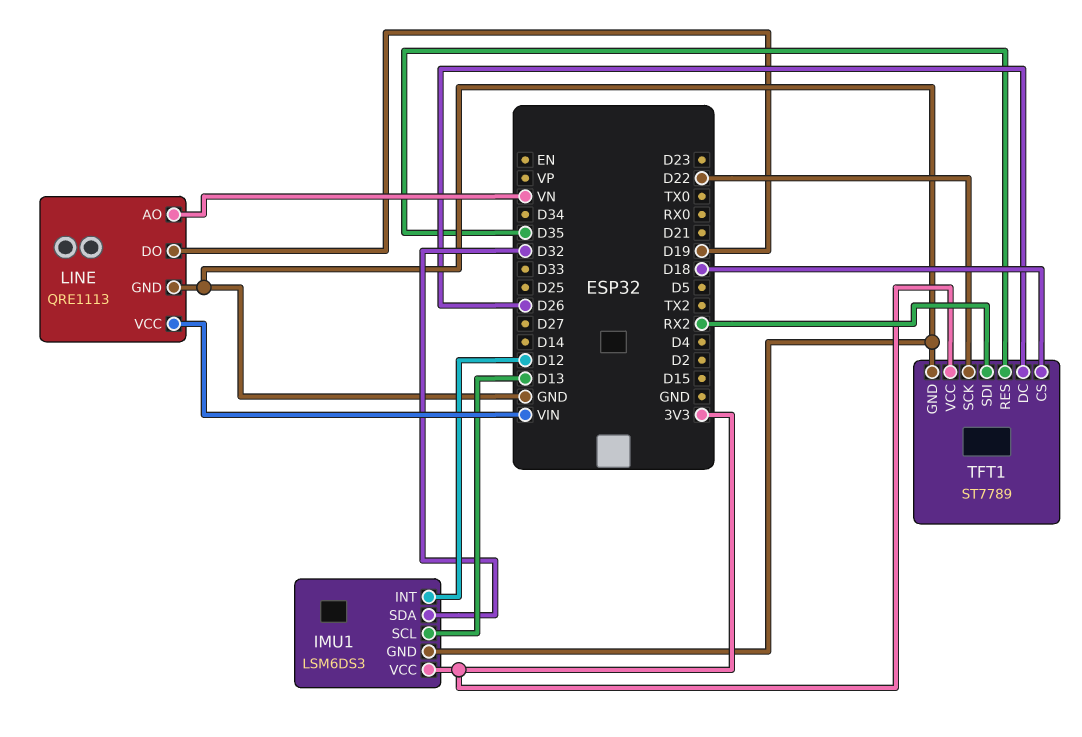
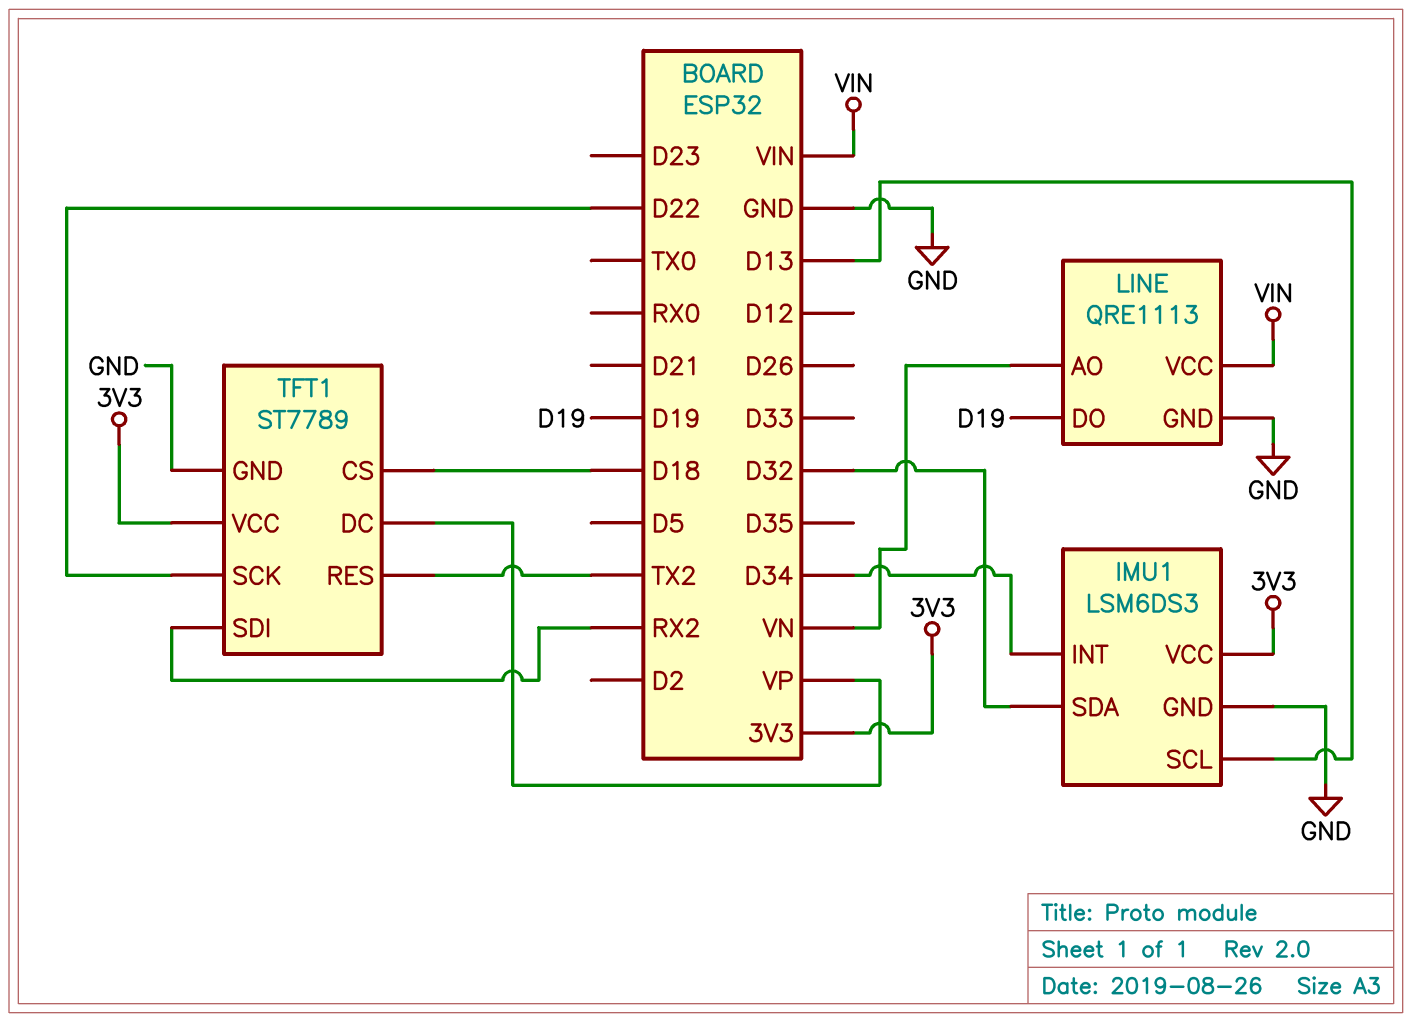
IMU1 pin INT: D12 -> D34
TFT1 pin DC: D26 -> VP
TFT1 pin RES: D35 -> TX2

